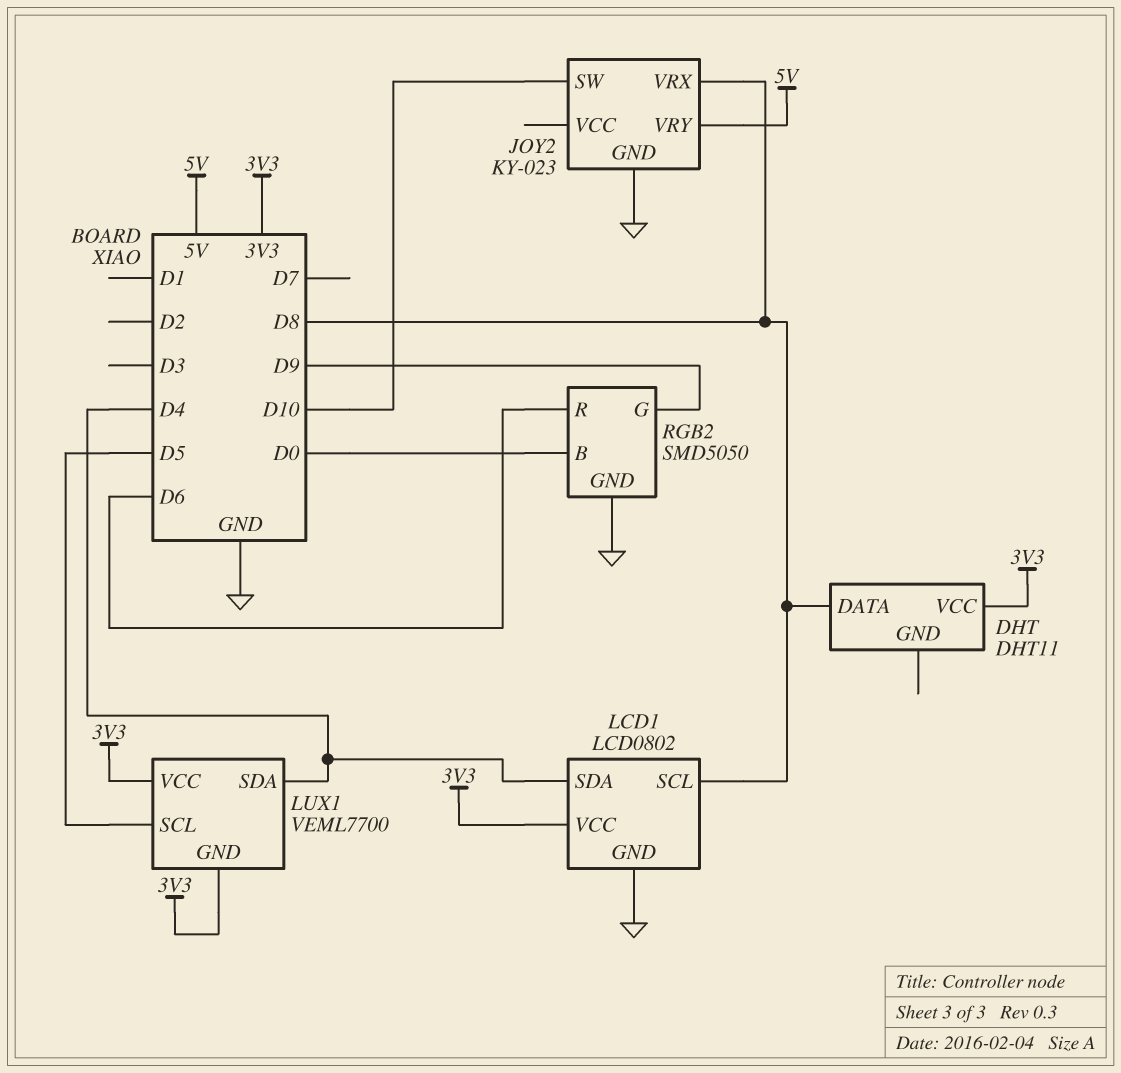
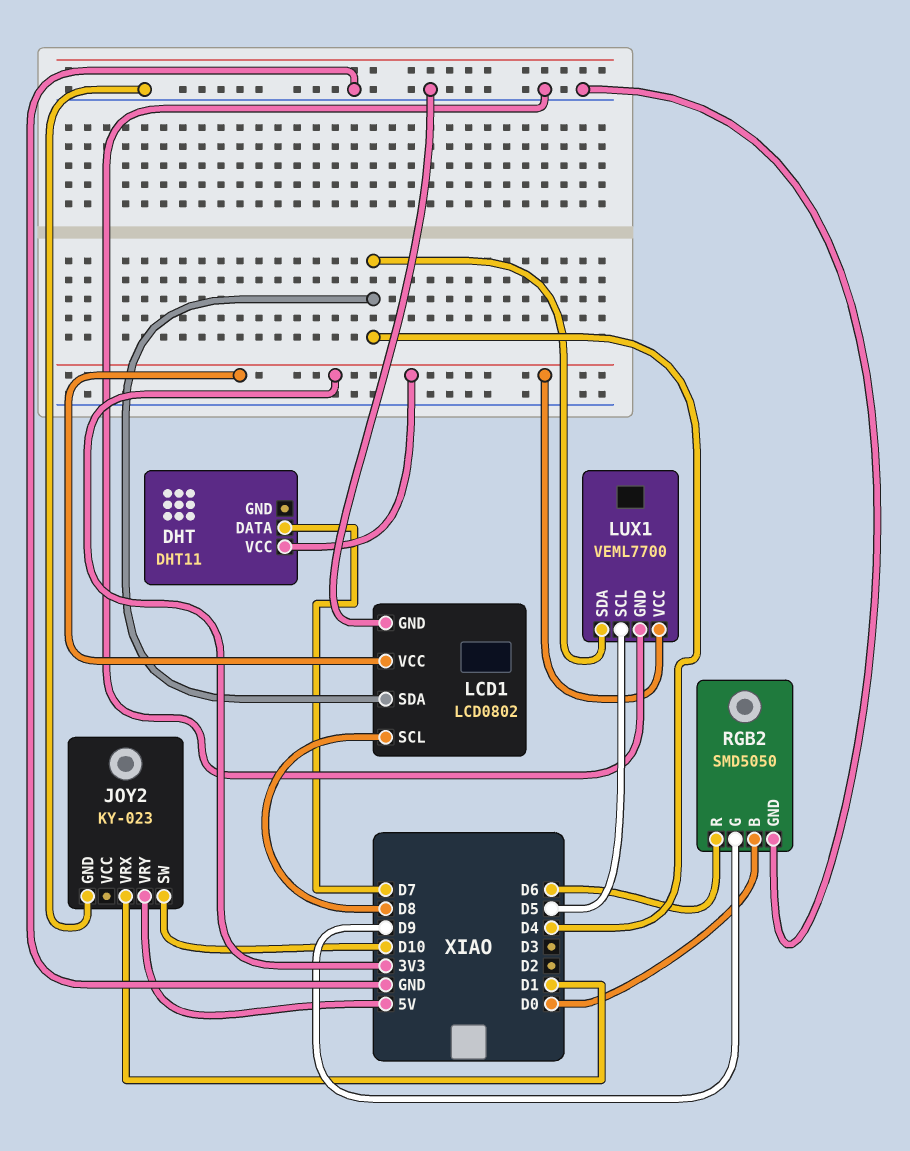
DHT pin DATA: D8 -> D7
JOY2 pin VRX: D8 -> D1
LUX1 pin GND: 3V3 -> GND

